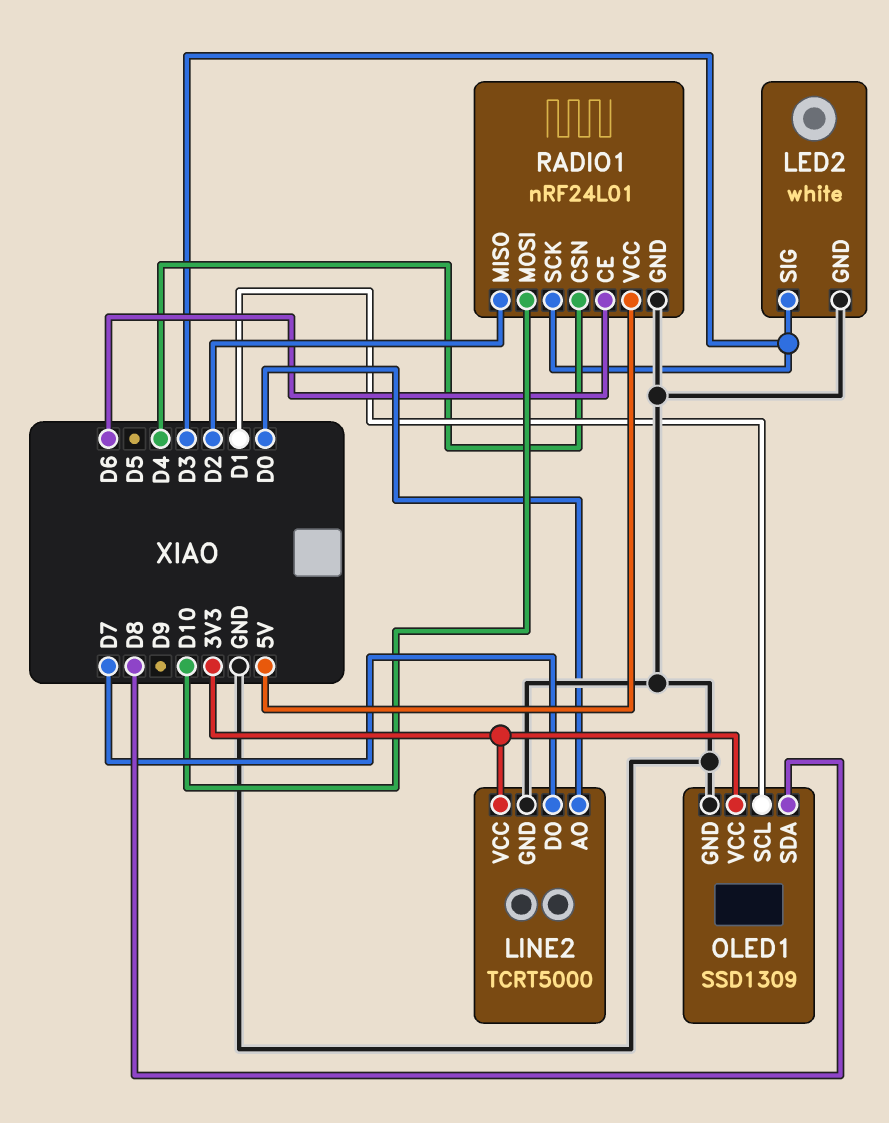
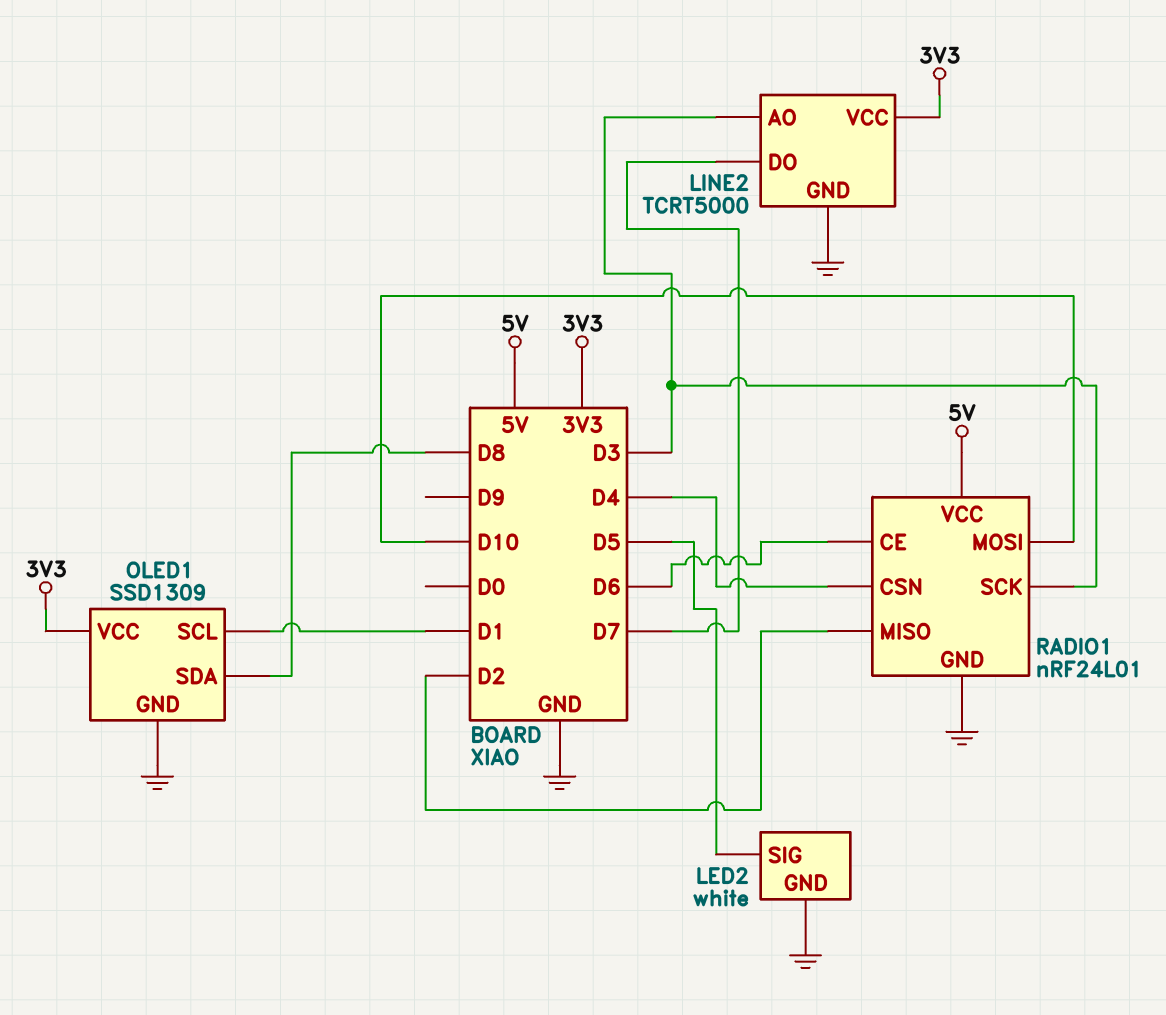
LED2 pin SIG: D3 -> D5
LINE2 pin AO: D0 -> D3

